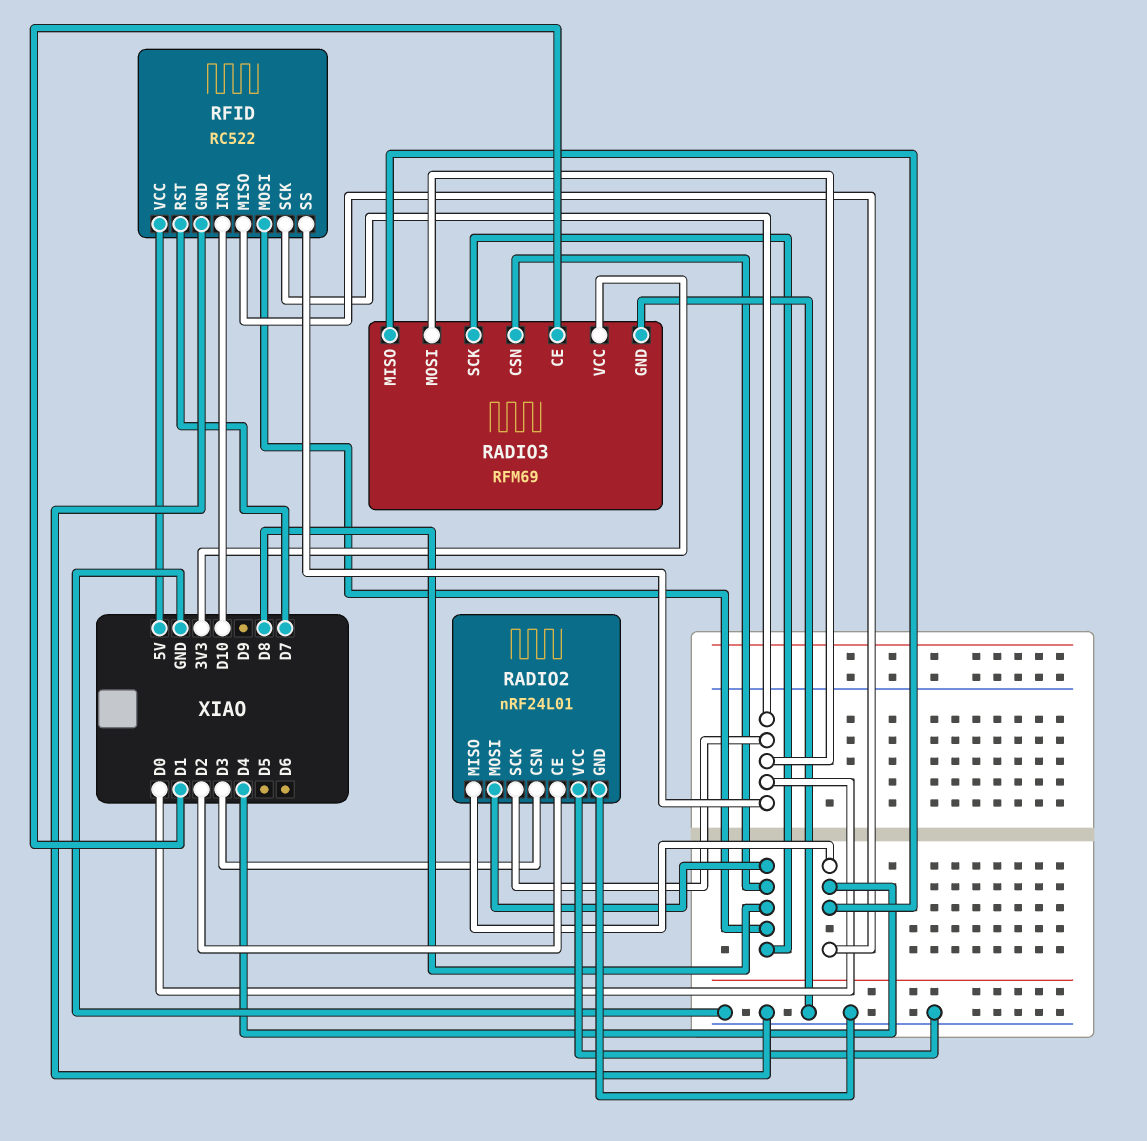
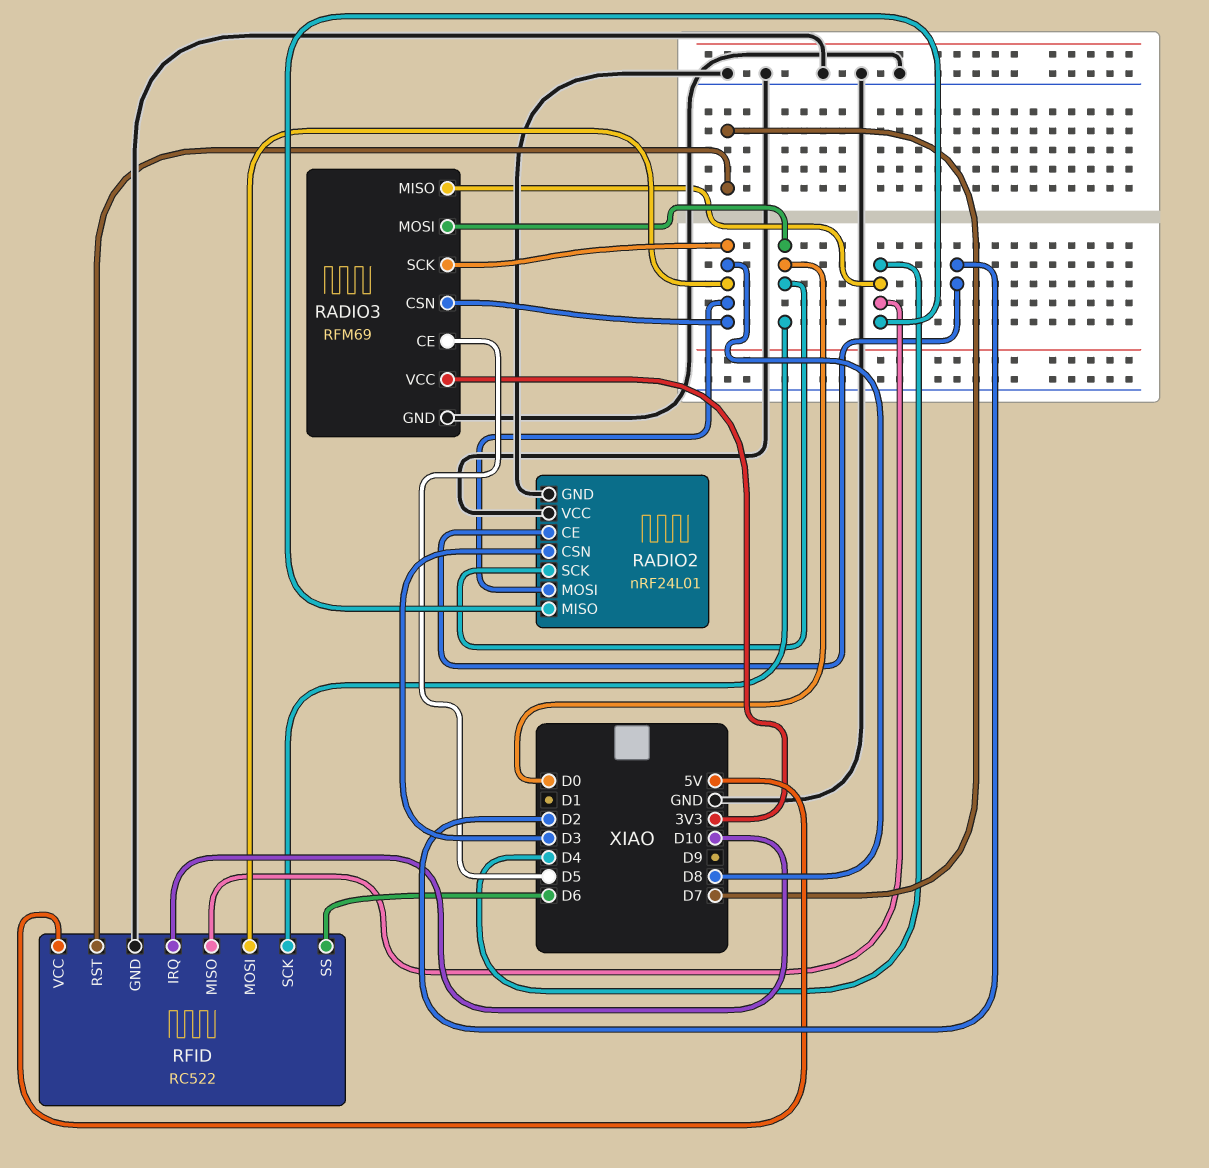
RADIO3 pin CE: D1 -> D5
RFID pin SS: D0 -> D6

